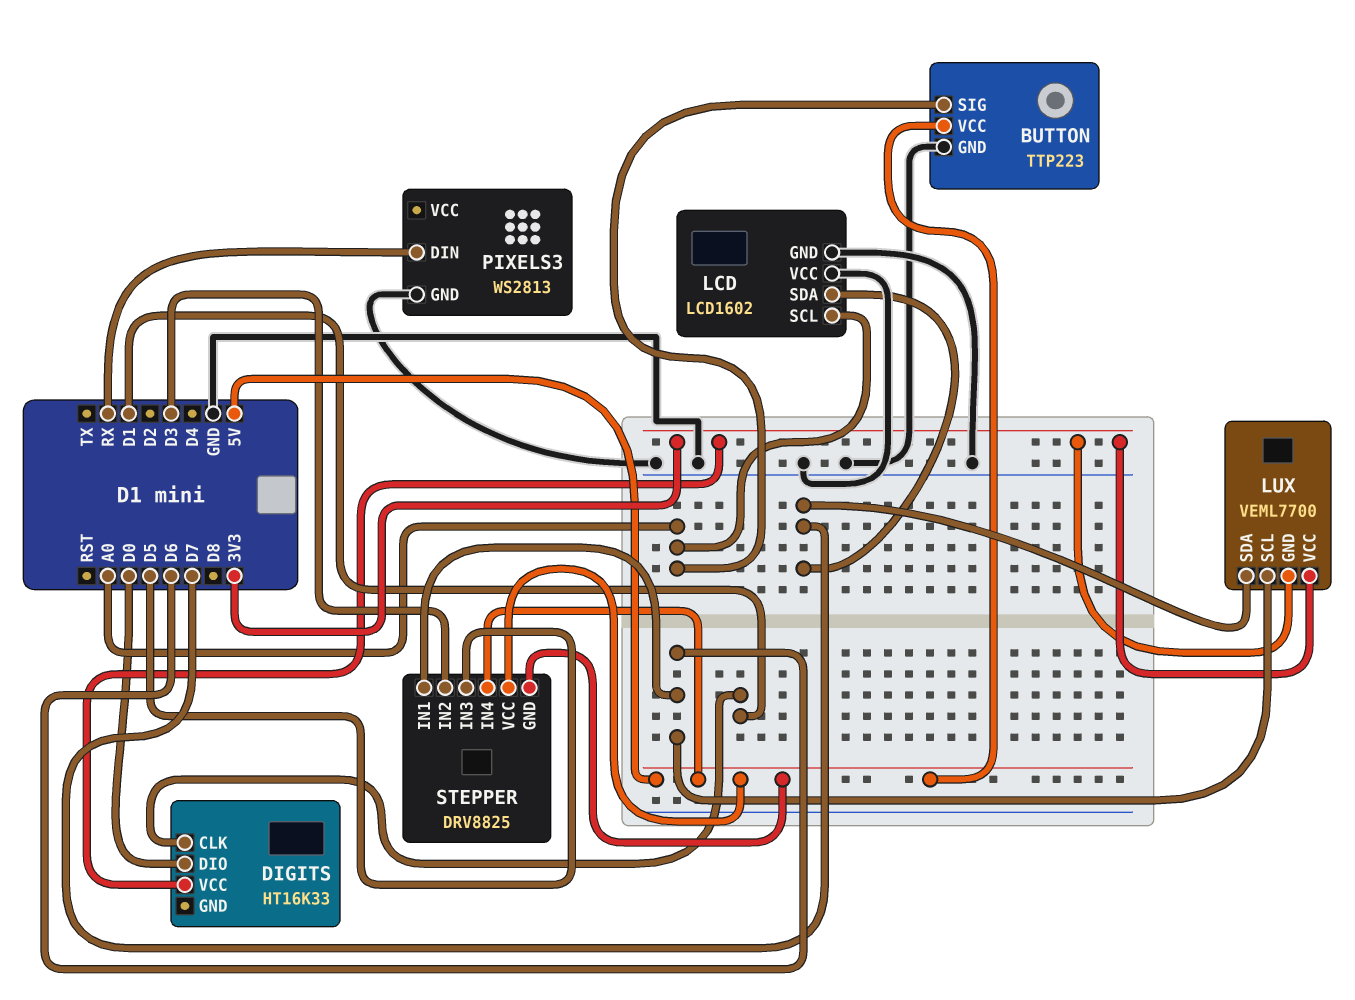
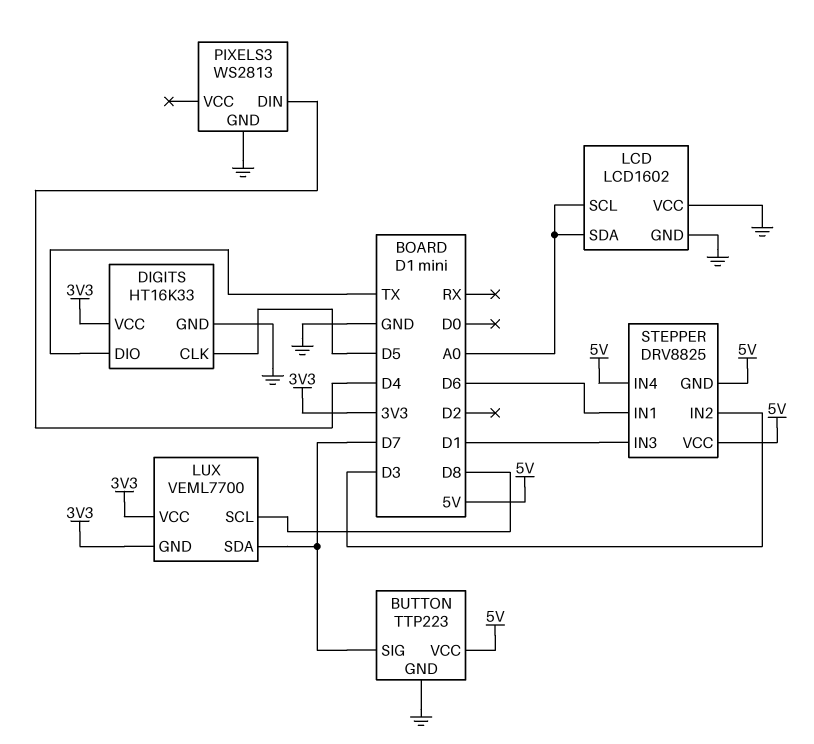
BUTTON pin SIG: A0 -> D7
DIGITS pin CLK: D1 -> D5
DIGITS pin DIO: D0 -> TX
DIGITS pin GND: none -> GND
LCD pin SDA: D7 -> A0
LUX pin SCL: D6 -> D8
PIXELS3 pin DIN: RX -> D4
STEPPER pin IN3: D5 -> D1

